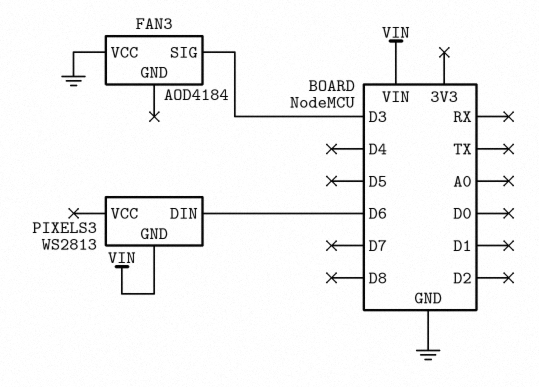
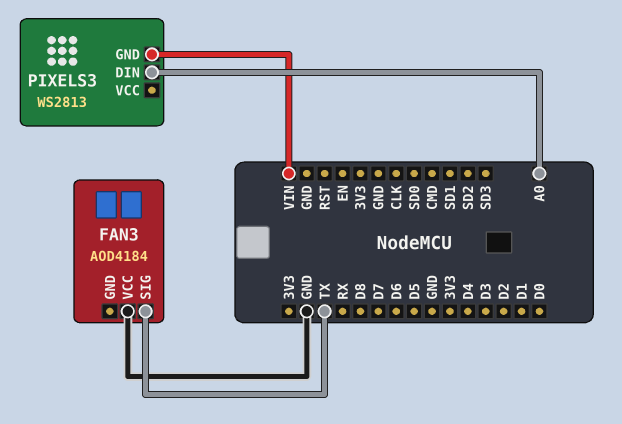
FAN3 pin SIG: D3 -> TX
PIXELS3 pin DIN: D6 -> A0

